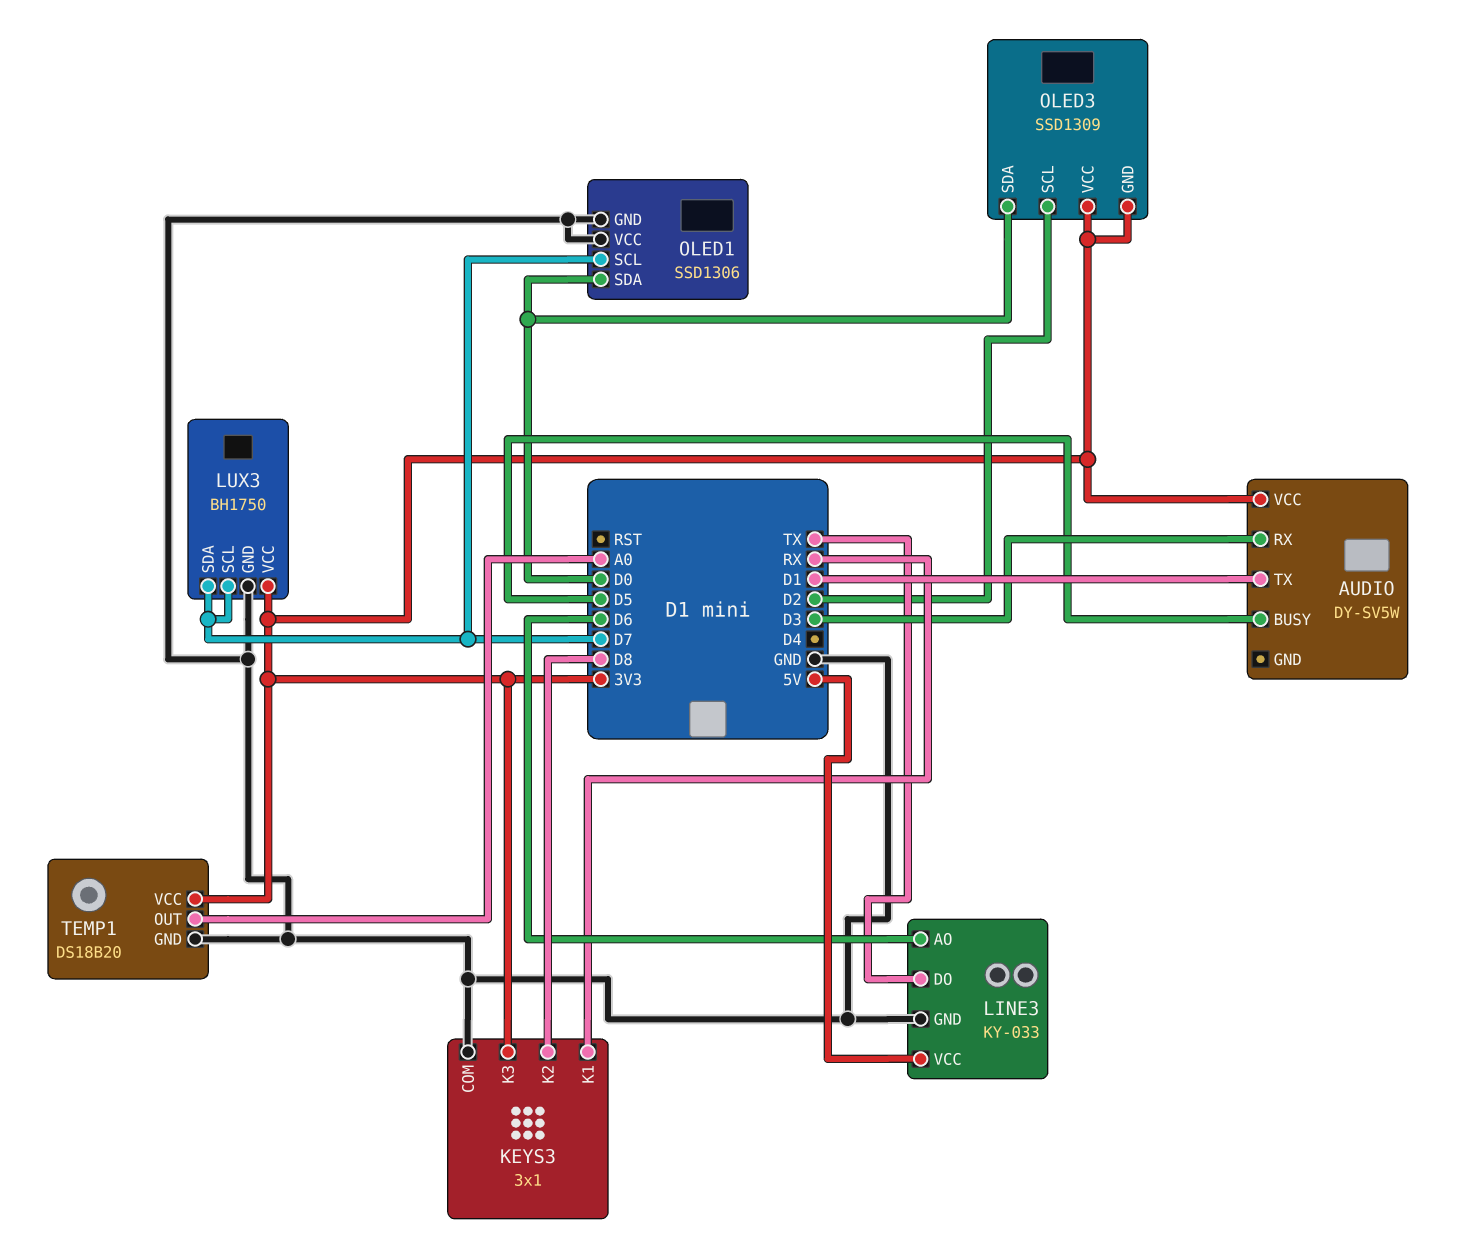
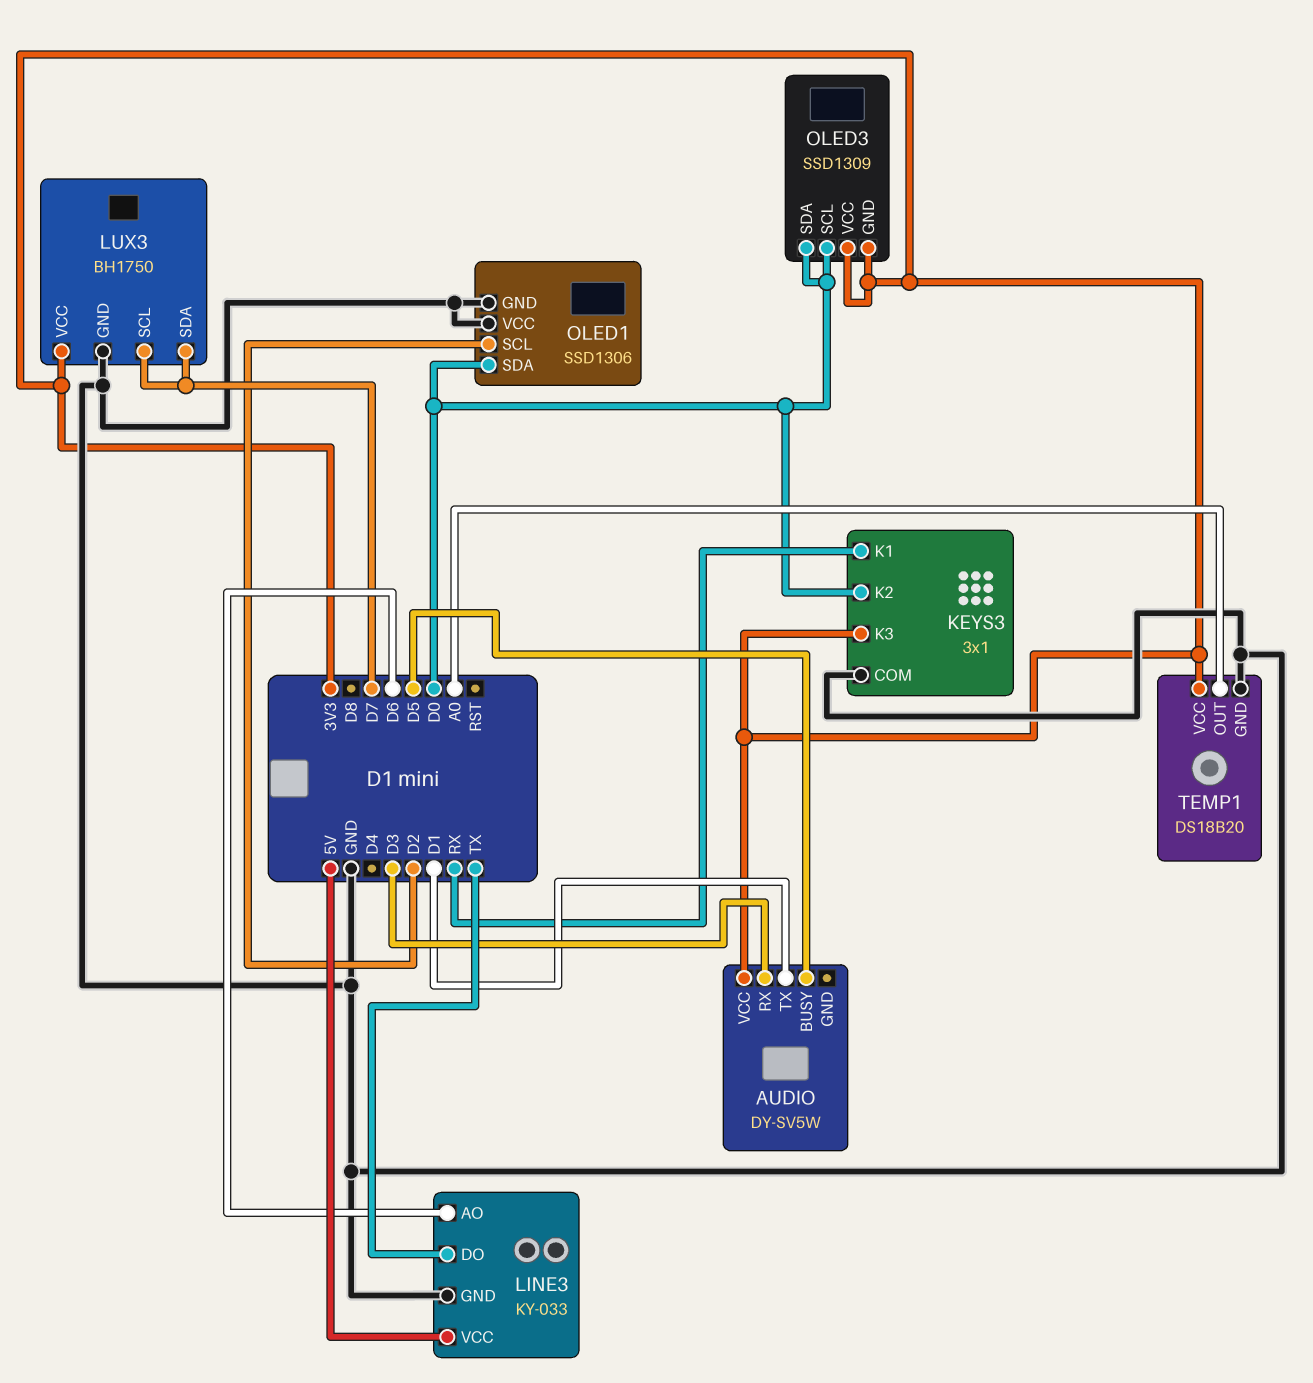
KEYS3 pin K2: D8 -> D0
OLED1 pin SCL: D7 -> D2
OLED3 pin SCL: D2 -> D0

